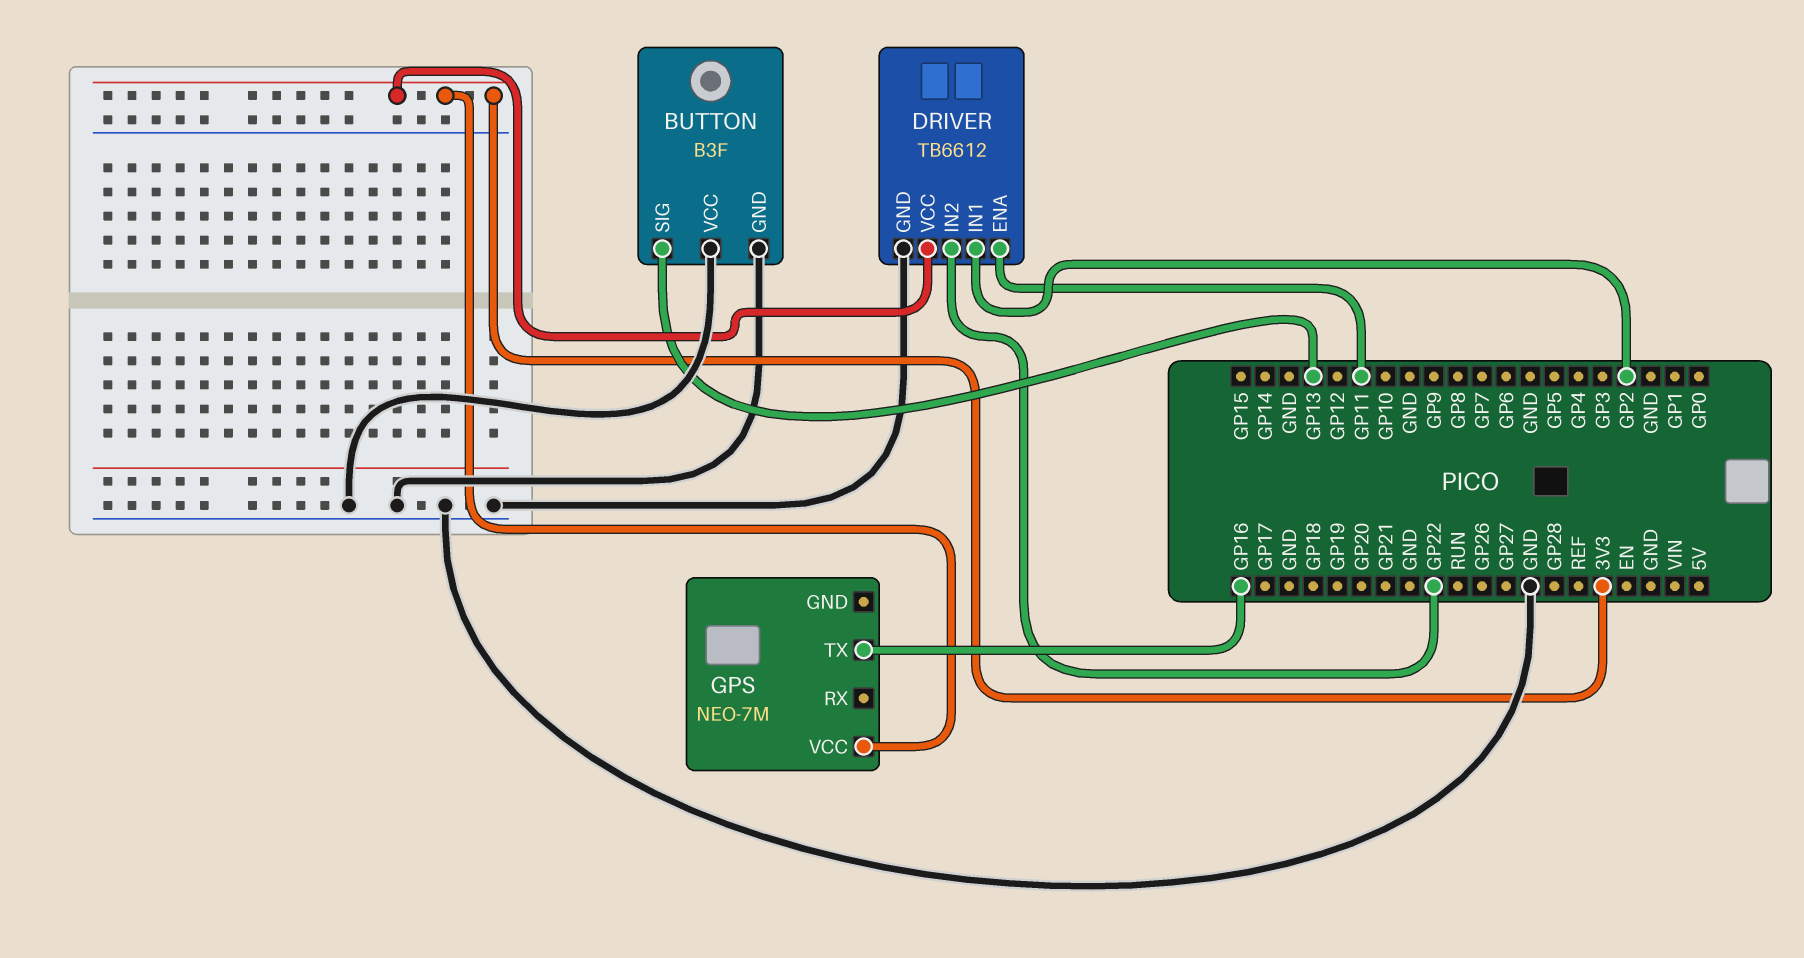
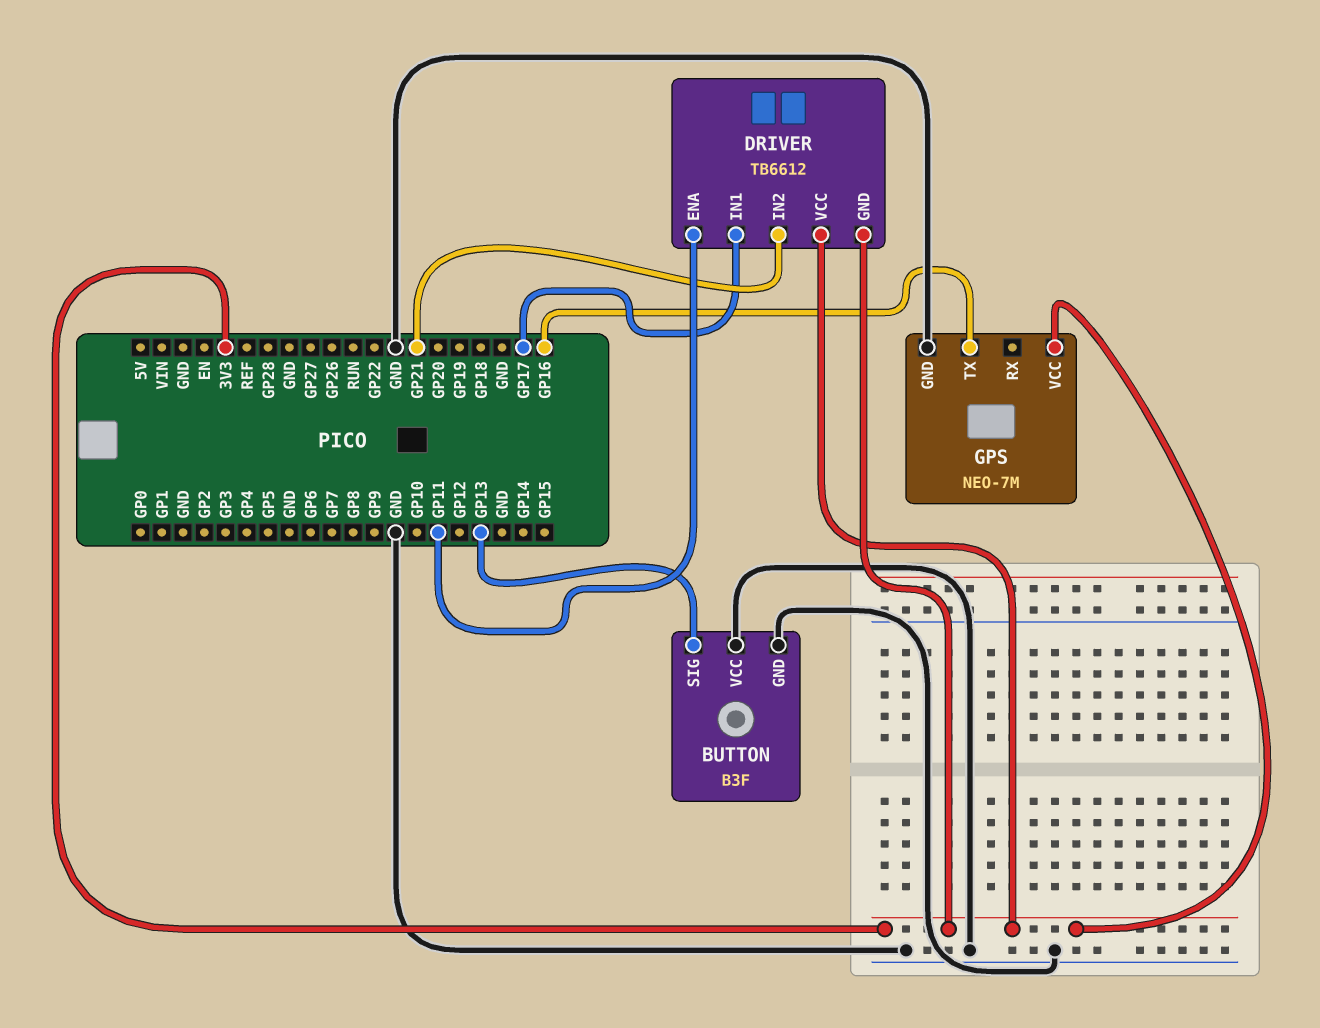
DRIVER pin GND: GND -> 3V3
DRIVER pin IN1: GP2 -> GP17
DRIVER pin IN2: GP22 -> GP21
GPS pin GND: none -> GND

